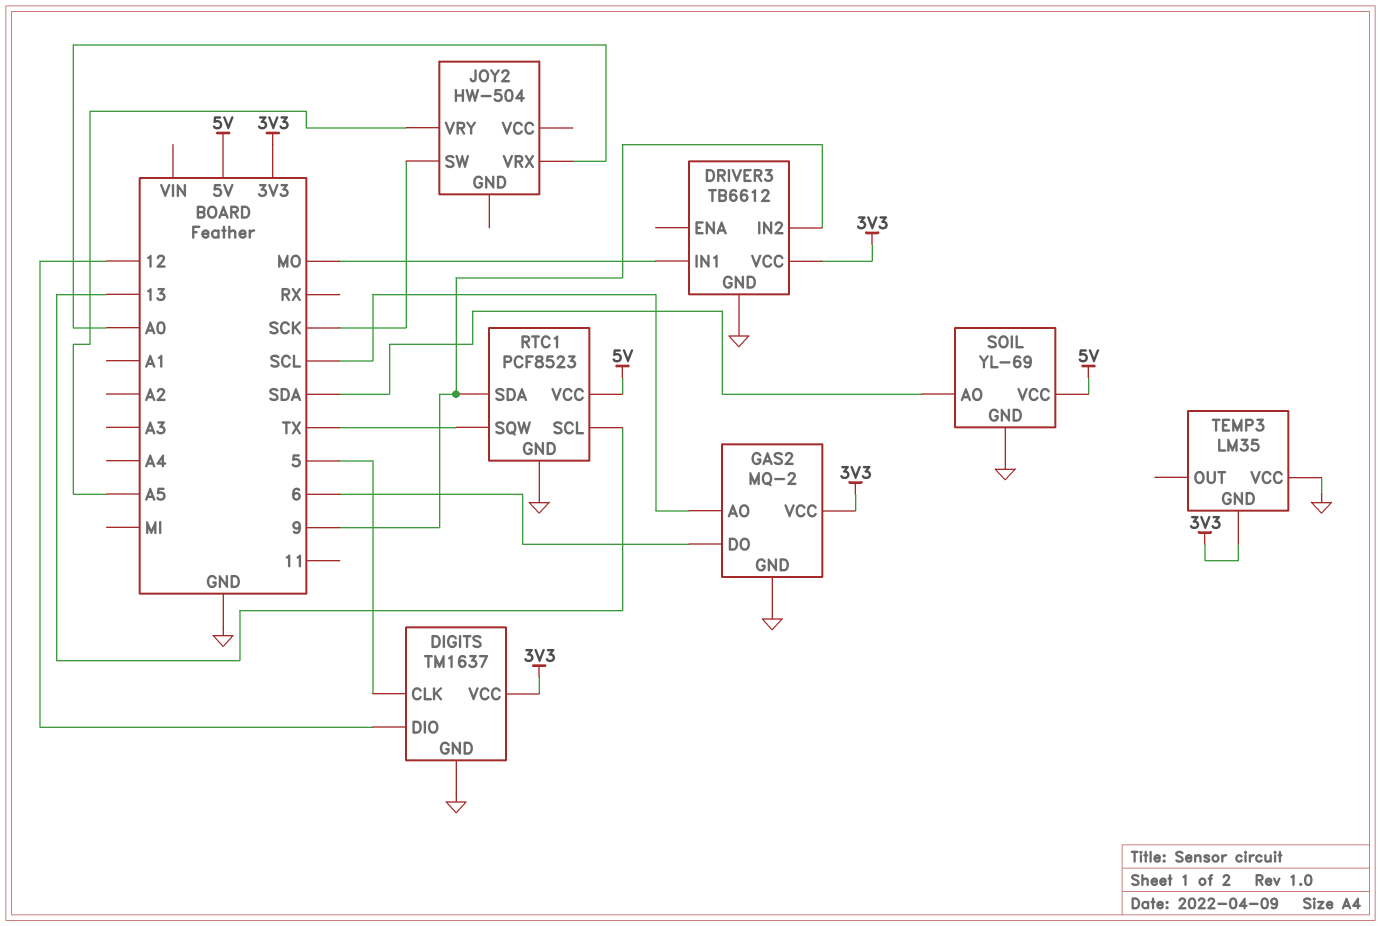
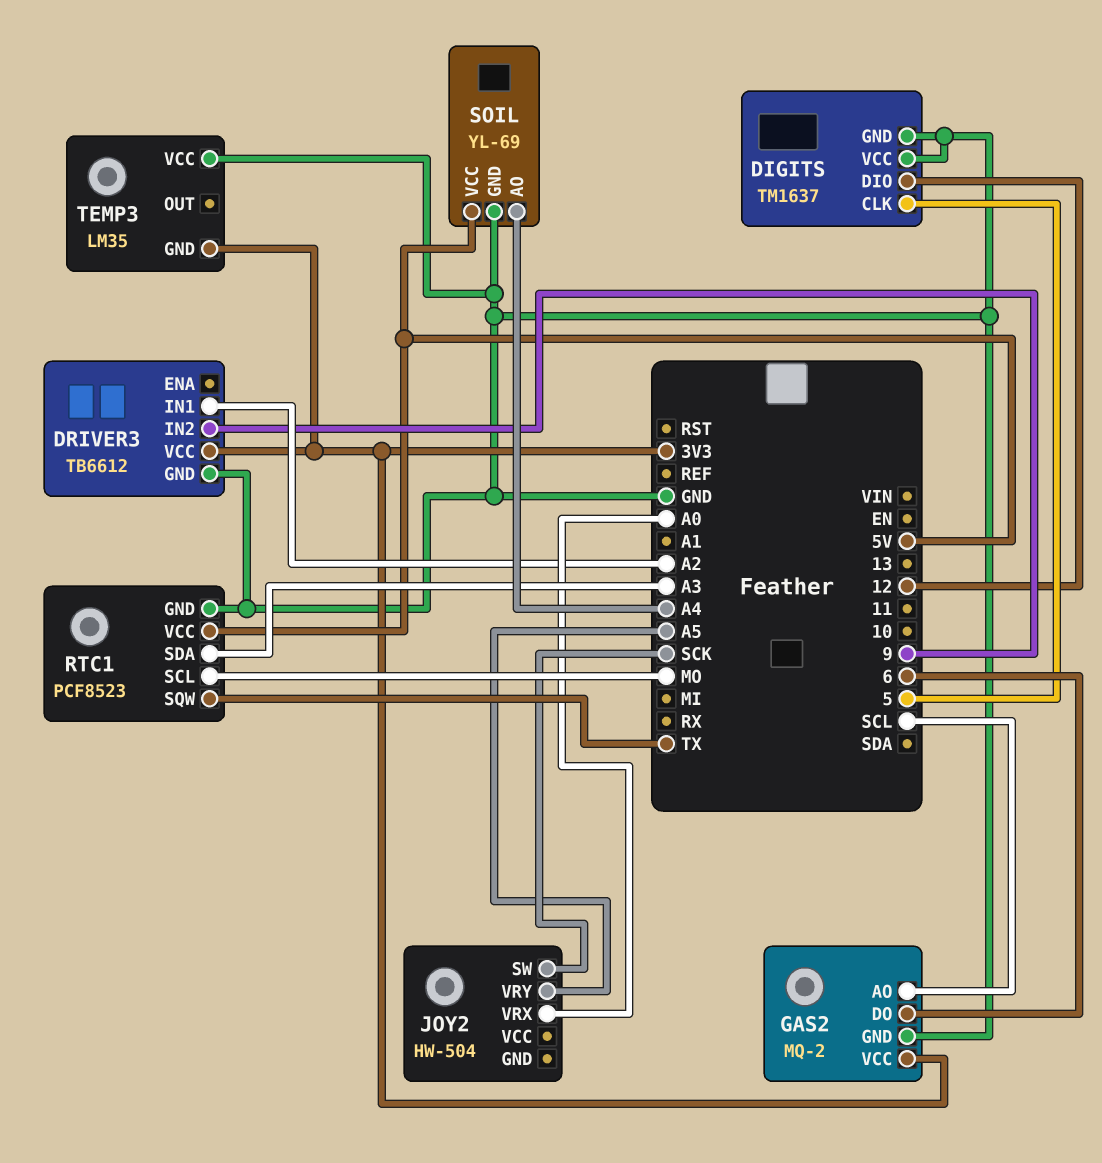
DIGITS pin VCC: 3V3 -> GND
DRIVER3 pin IN1: MO -> A2
RTC1 pin SCL: 13 -> MO
RTC1 pin SDA: 9 -> A3
SOIL pin AO: SDA -> A4

